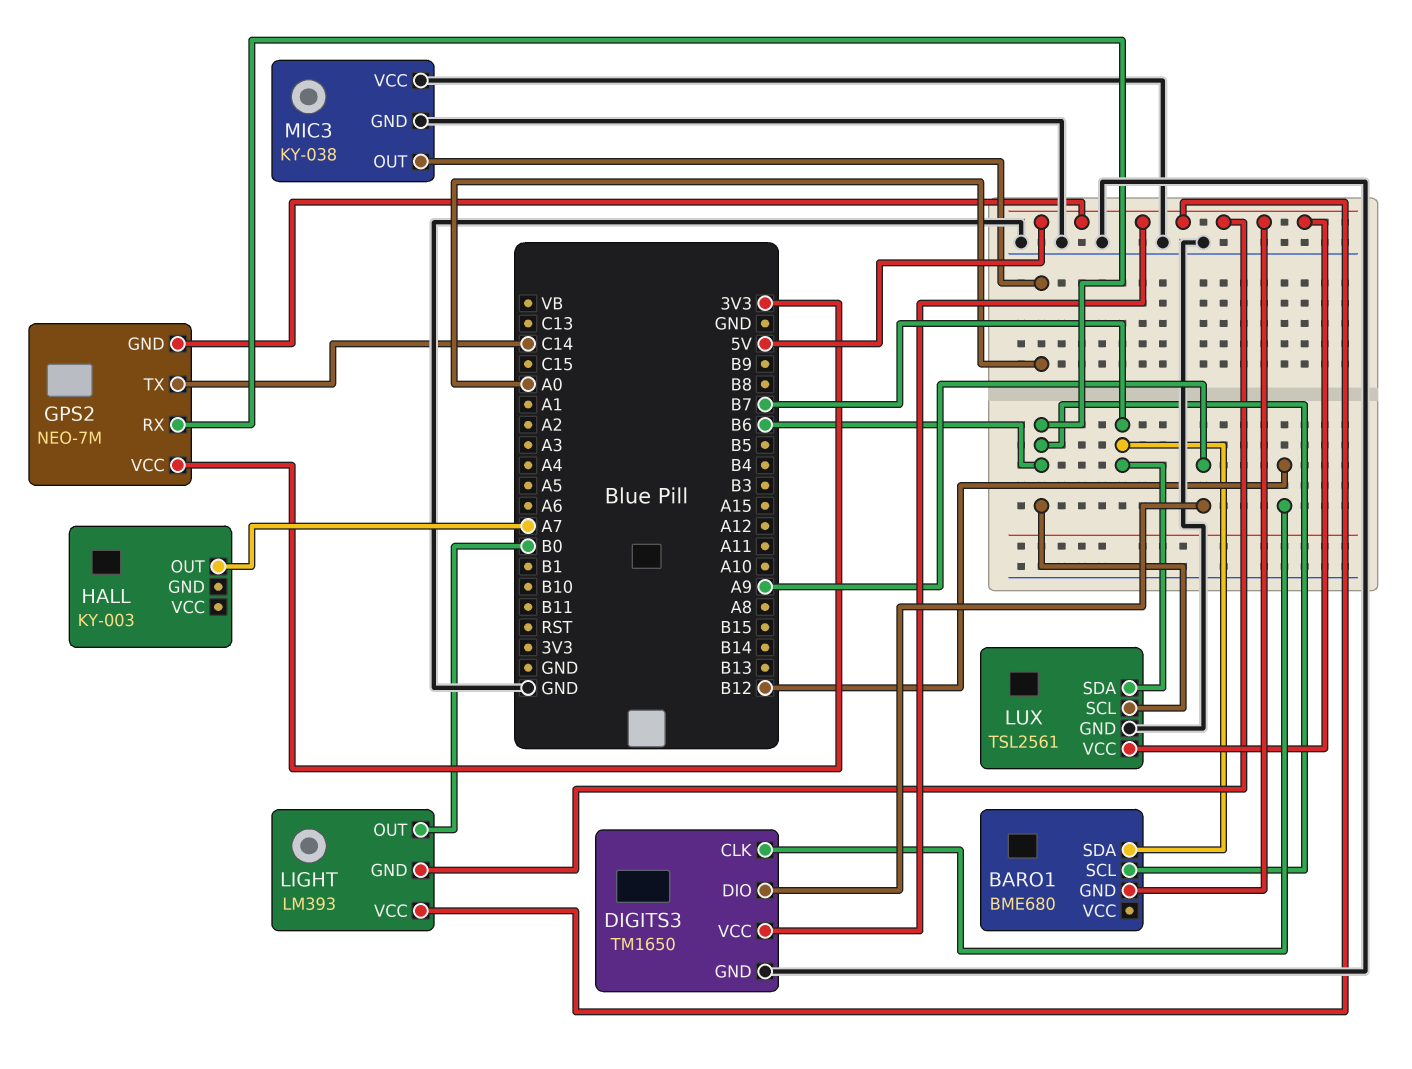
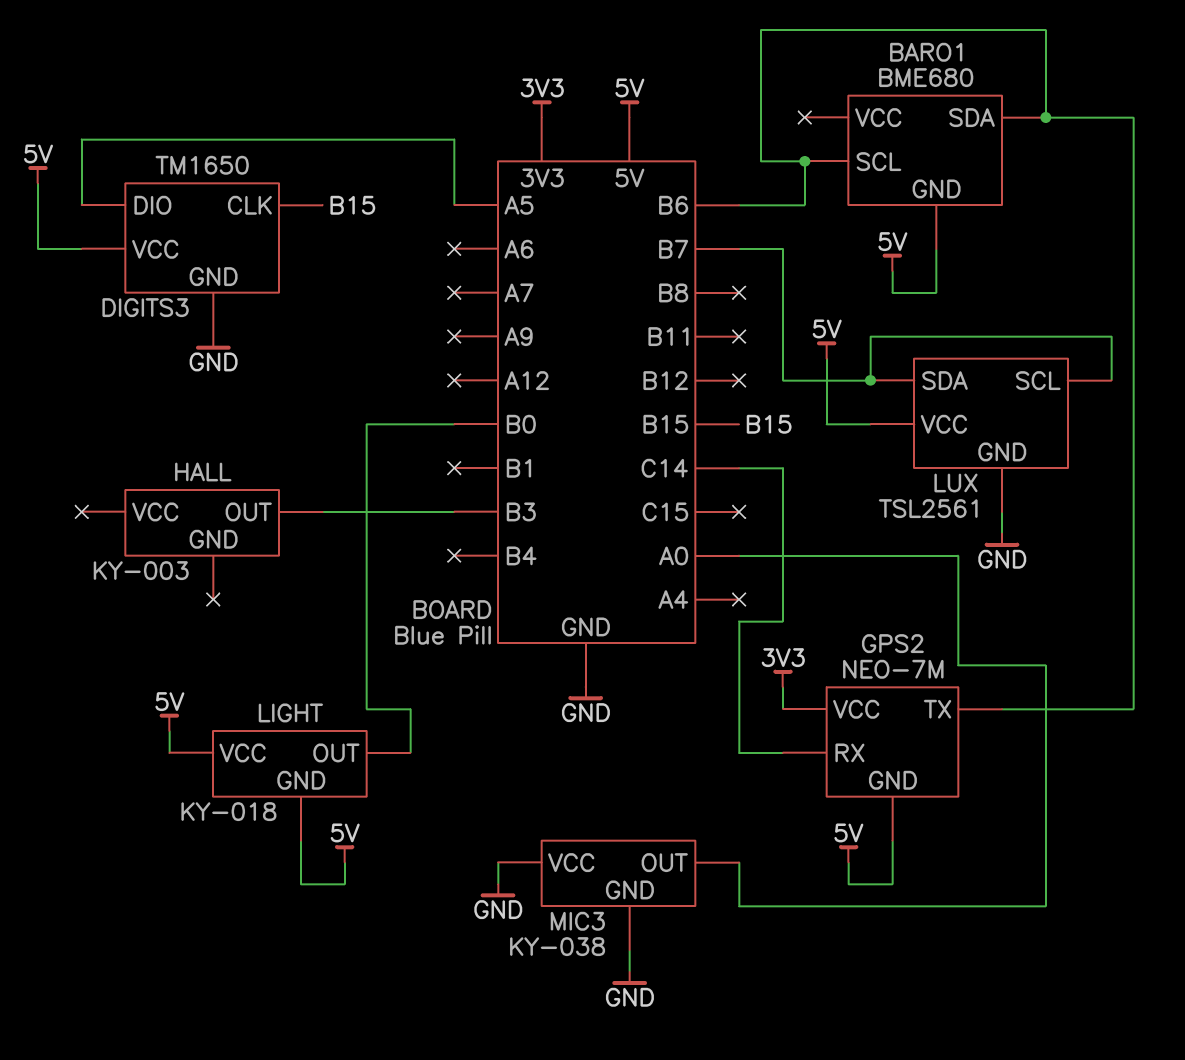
BARO1 pin SDA: B7 -> B6
DIGITS3 pin CLK: B12 -> B15
DIGITS3 pin DIO: A9 -> A5
GPS2 pin RX: B6 -> C14
GPS2 pin TX: C14 -> B6
HALL pin OUT: A7 -> B3
LIGHT: LM393 -> KY-018
LUX pin SCL: B6 -> B7

